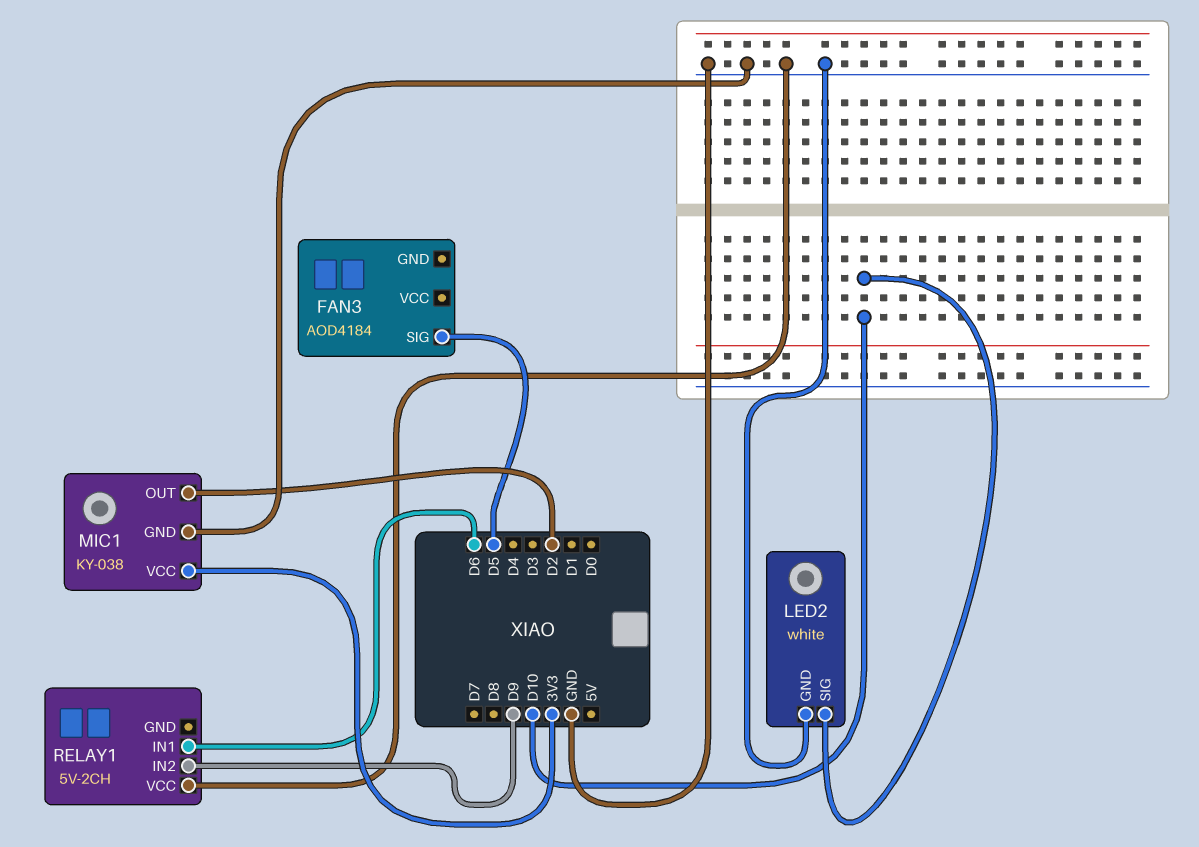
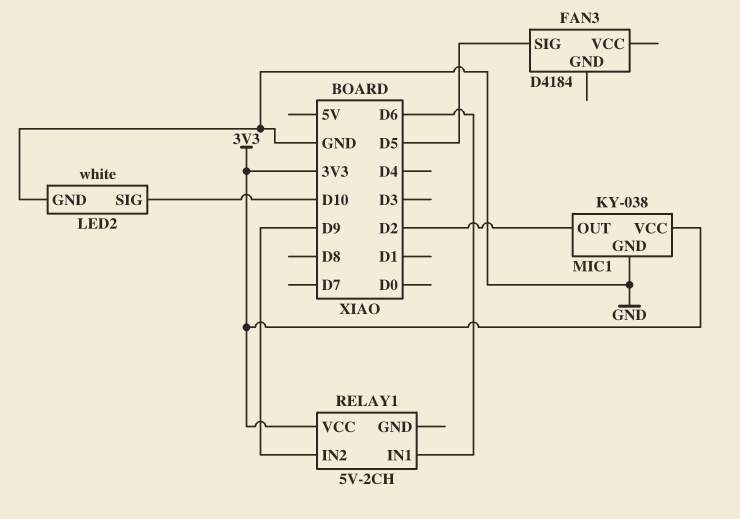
FAN3: AOD4184 -> D4184
RELAY1 pin VCC: GND -> 3V3

